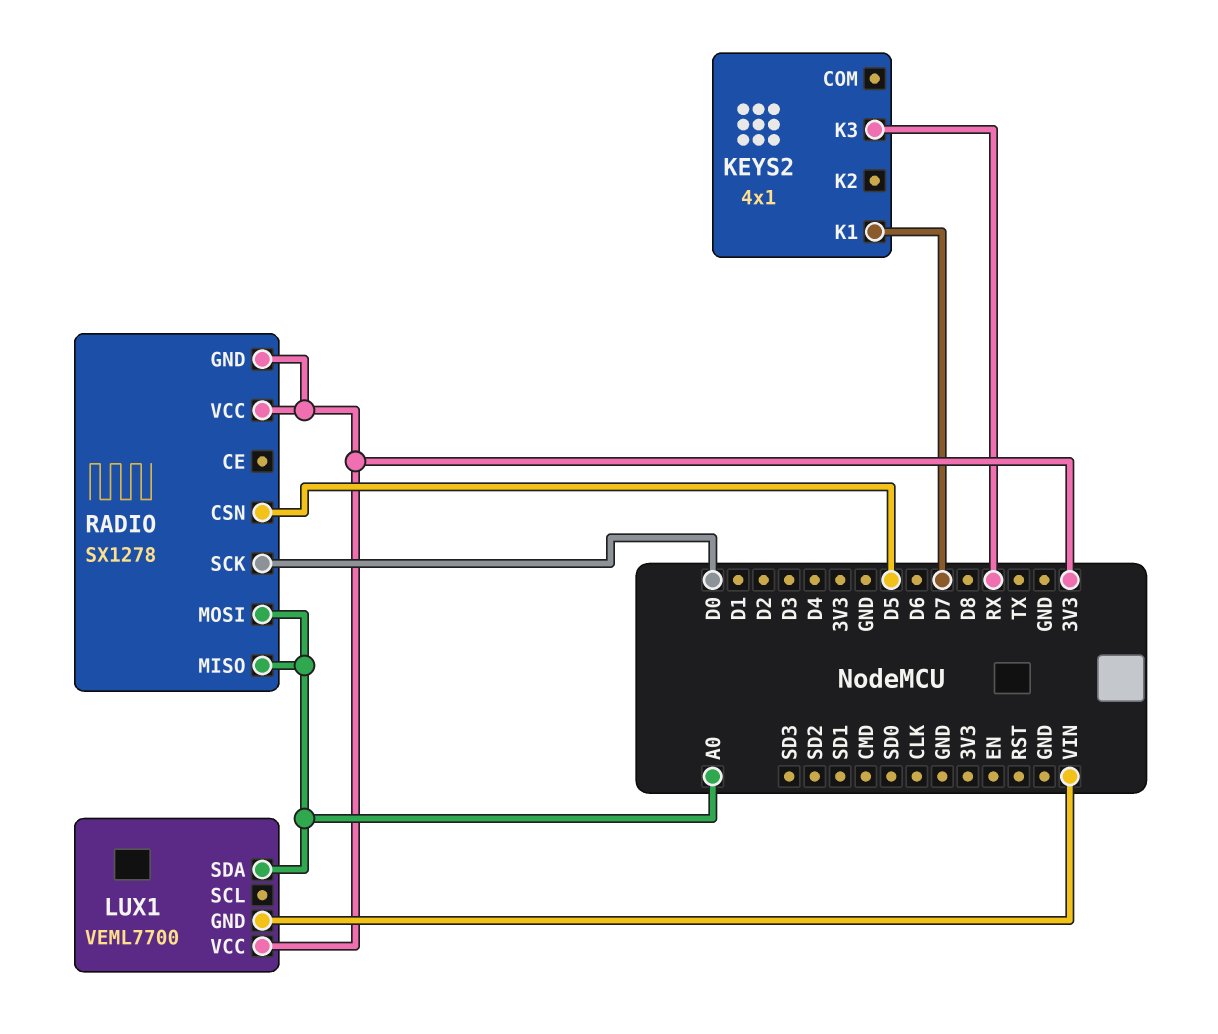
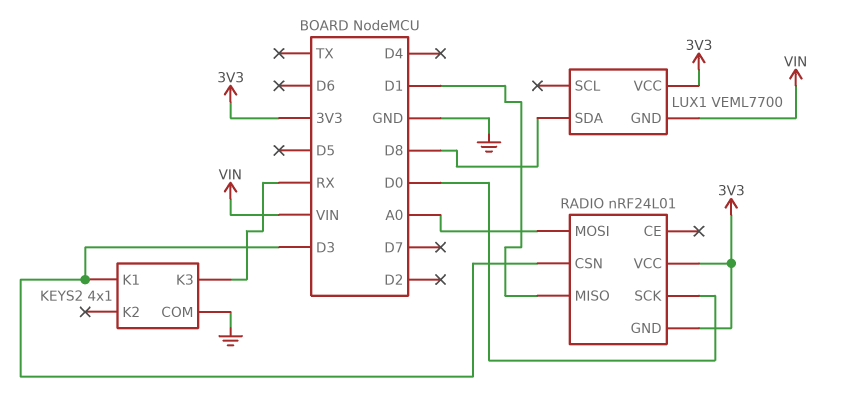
KEYS2 pin COM: none -> GND
KEYS2 pin K1: D7 -> D3
LUX1 pin SDA: A0 -> D8
RADIO: SX1278 -> nRF24L01
RADIO pin CSN: D5 -> D3
RADIO pin MISO: A0 -> D1

